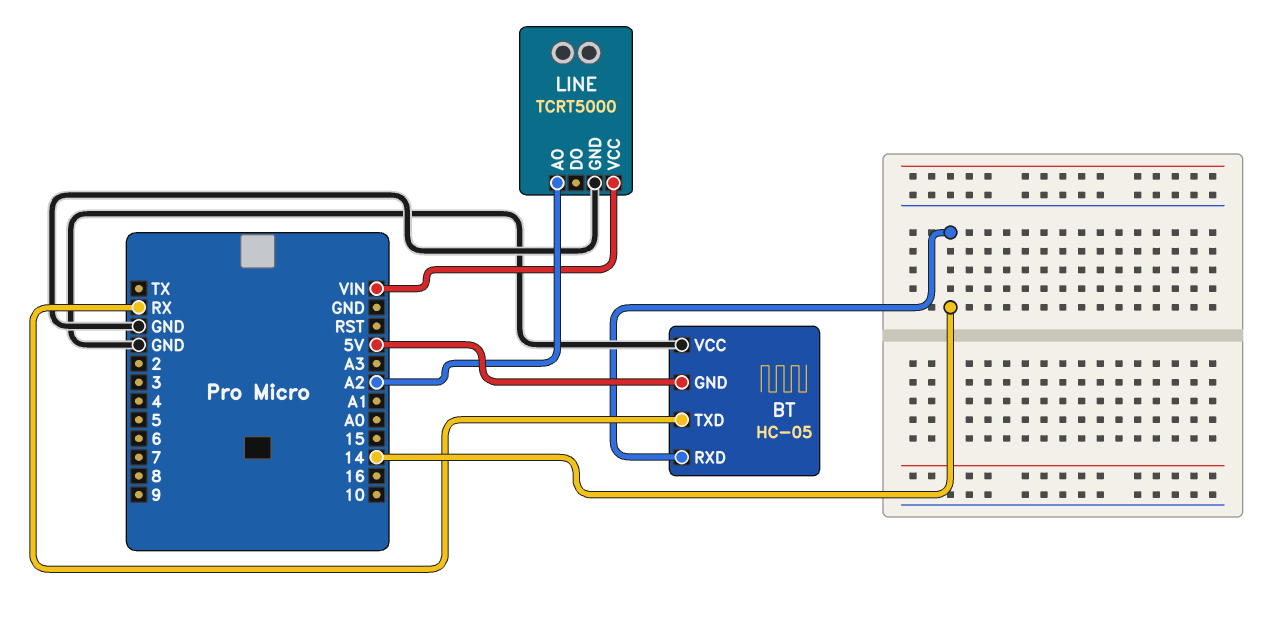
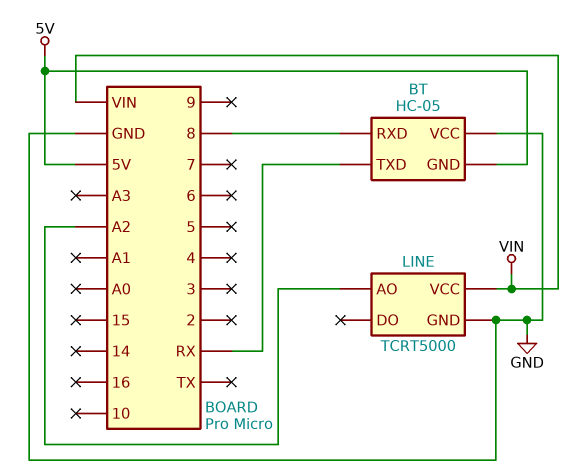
BT pin RXD: 14 -> 8

